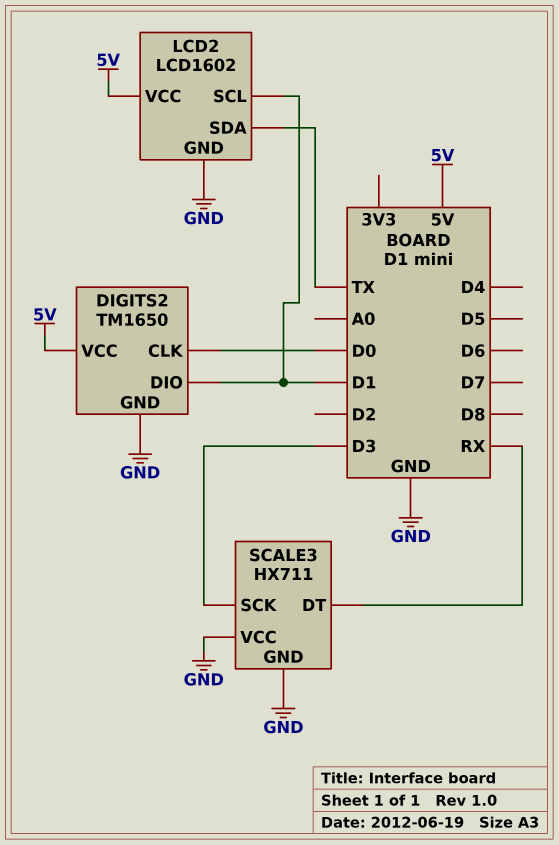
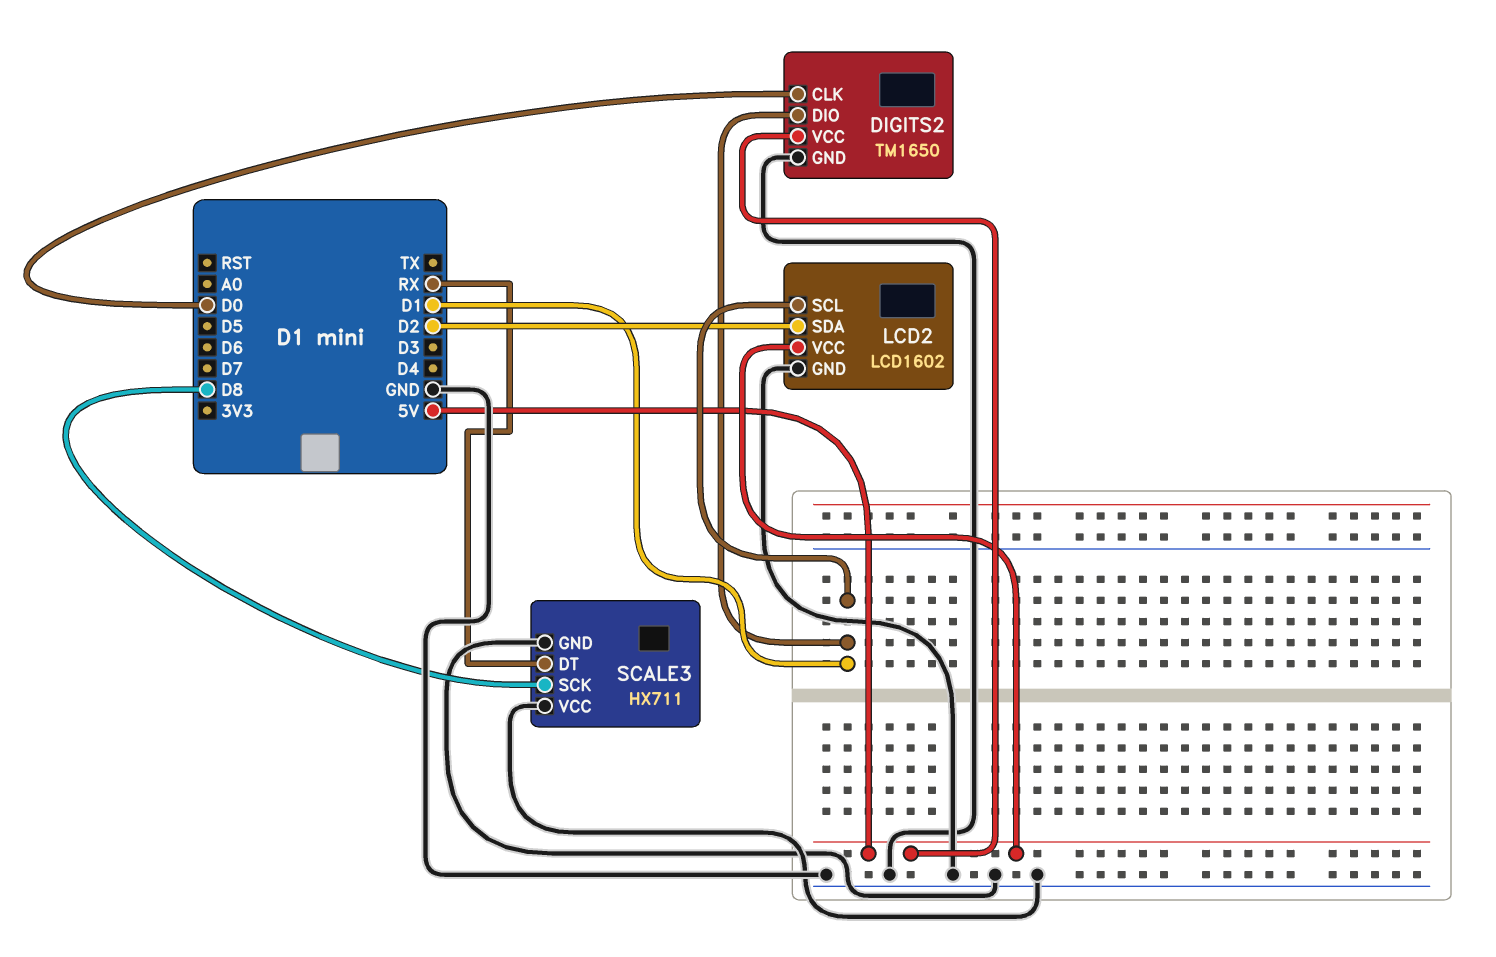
LCD2 pin SDA: TX -> D2
SCALE3 pin SCK: D3 -> D8

